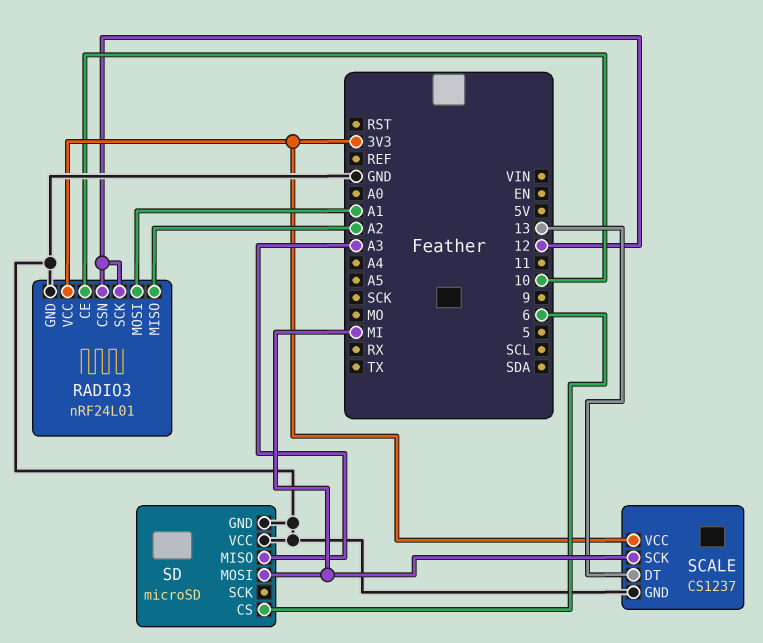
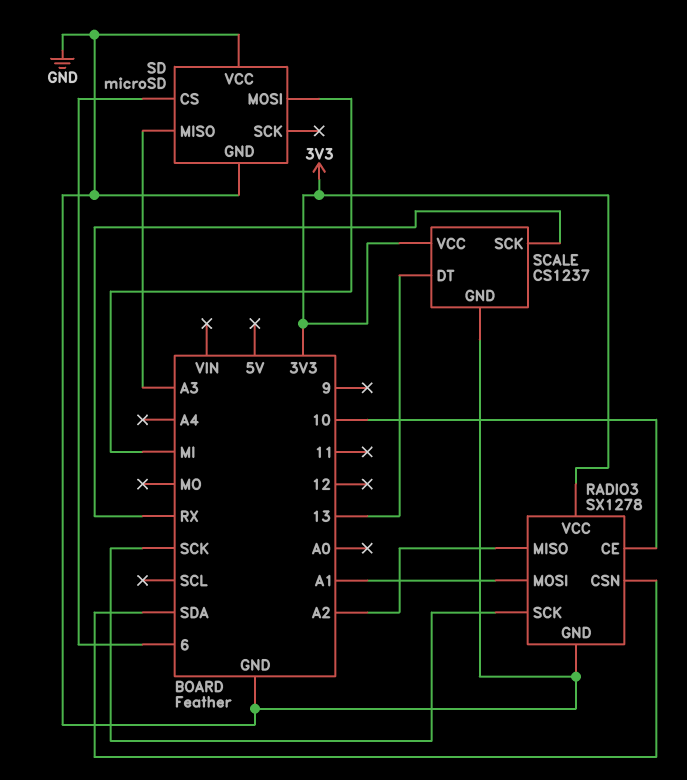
RADIO3: nRF24L01 -> SX1278
RADIO3 pin CSN: 12 -> SDA
RADIO3 pin SCK: 12 -> SCK
SCALE pin SCK: MI -> RX

